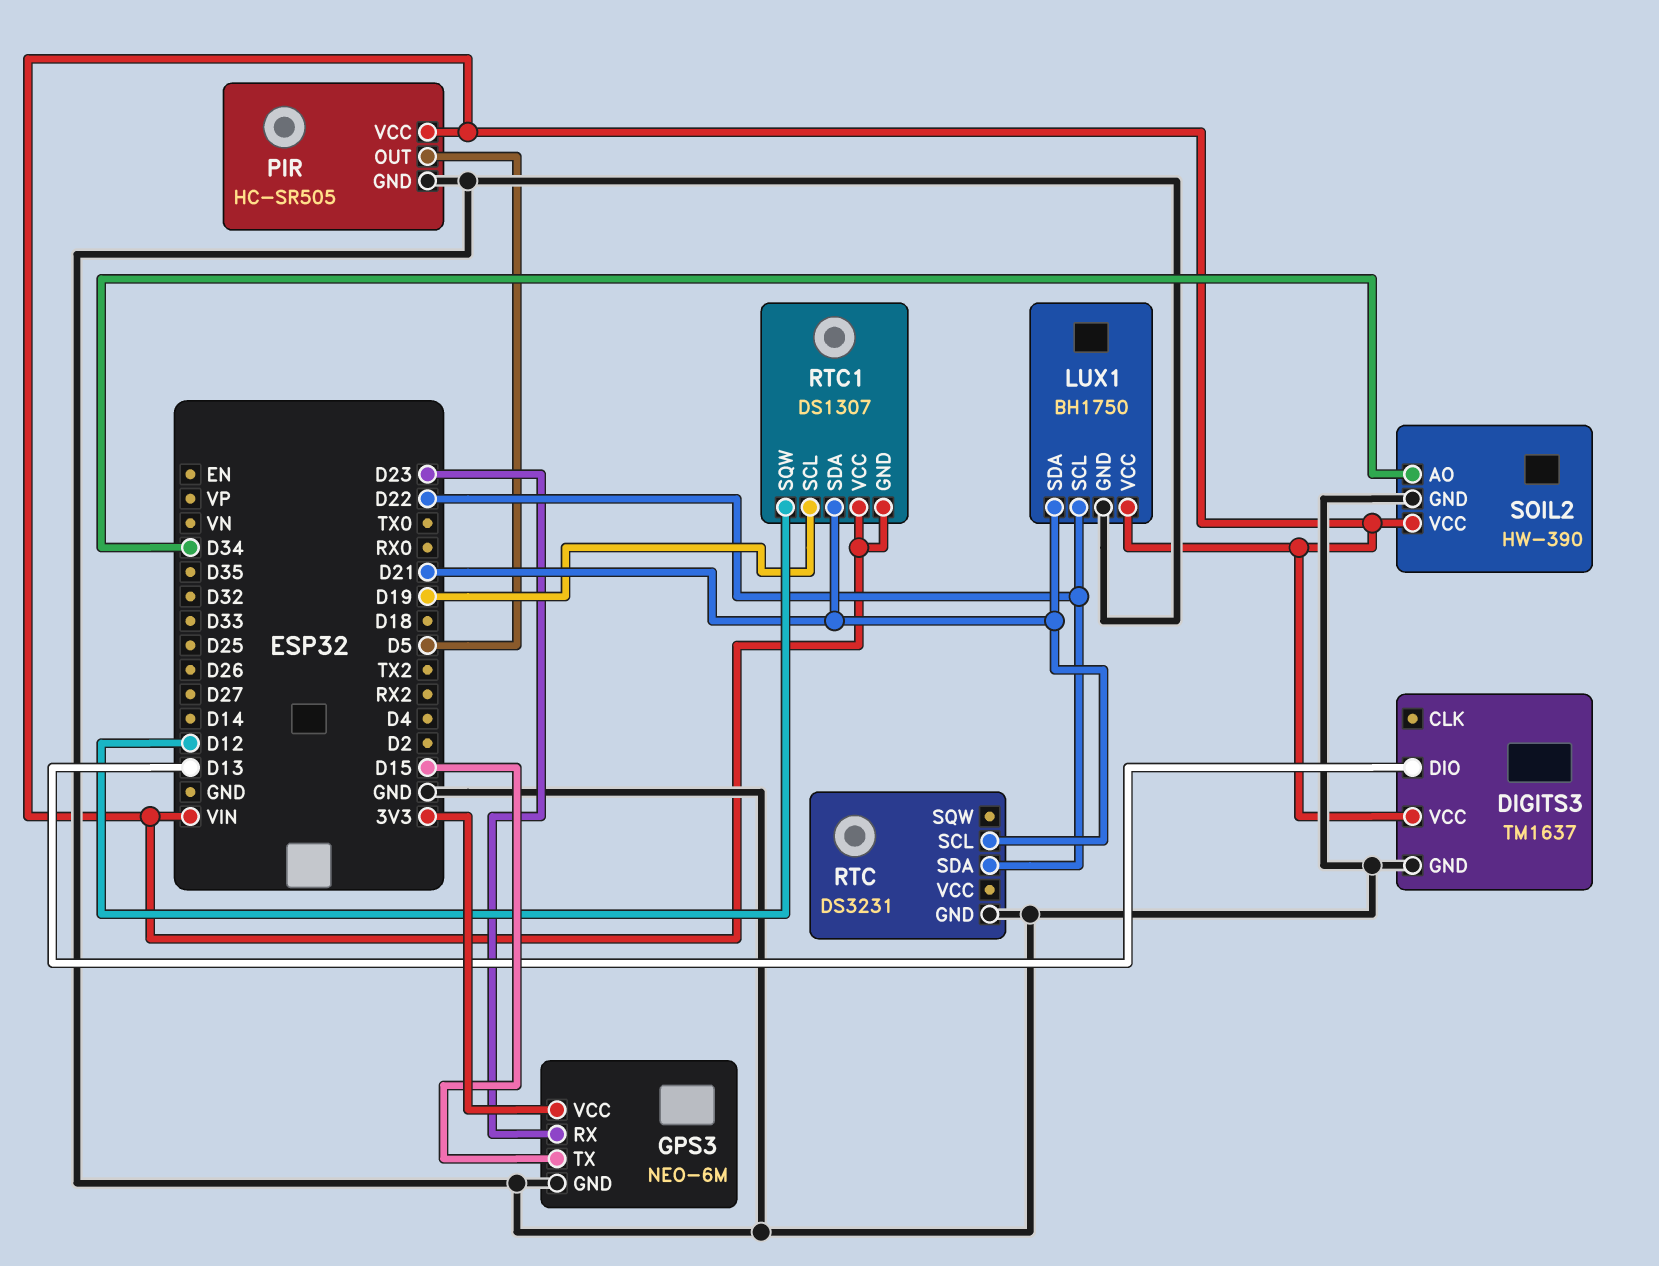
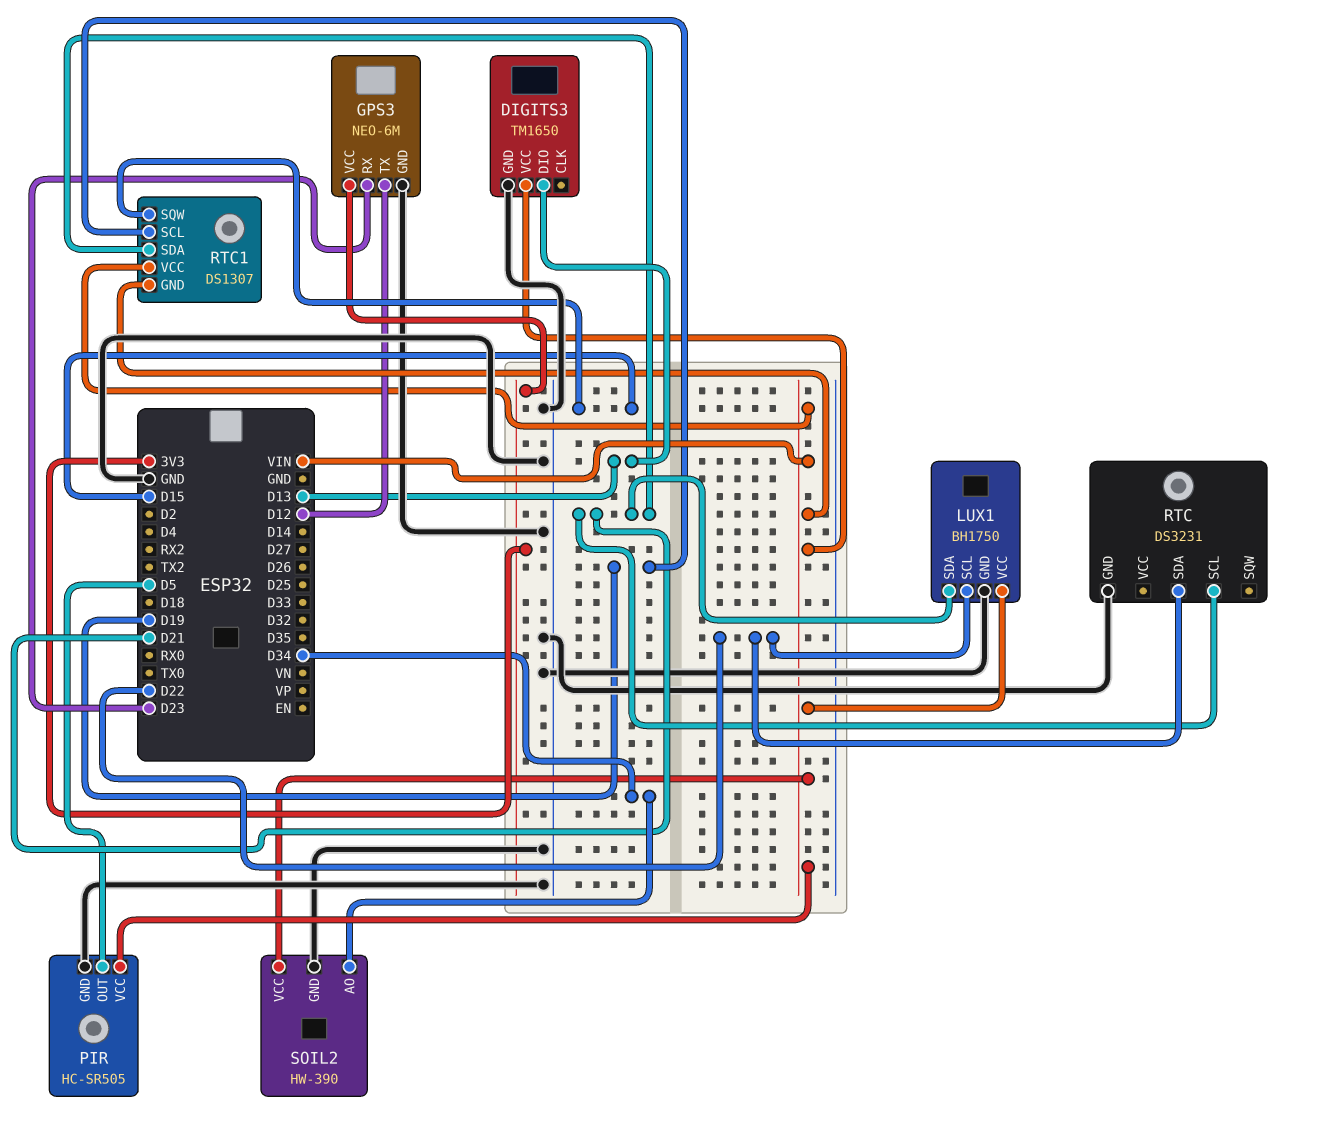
DIGITS3: TM1637 -> TM1650
GPS3 pin TX: D15 -> D12
RTC1 pin SQW: D12 -> D15

